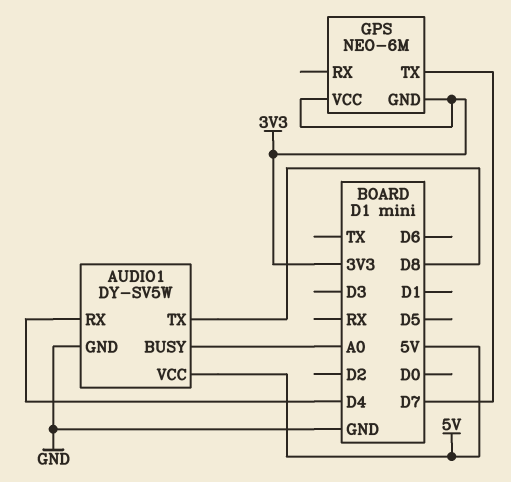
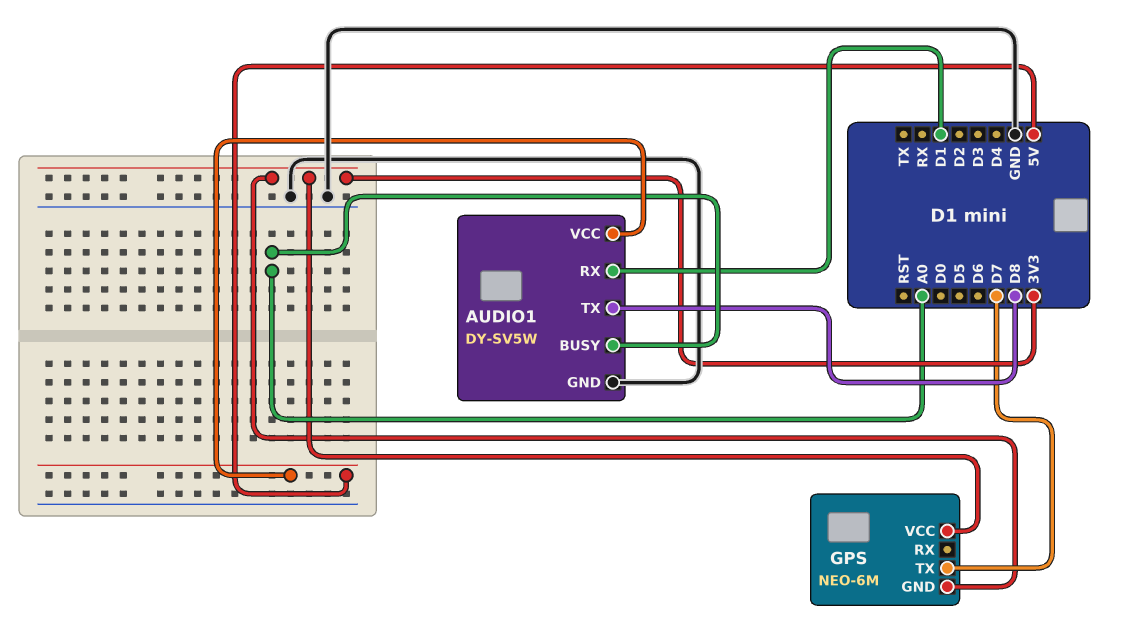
AUDIO1 pin RX: D4 -> D1

